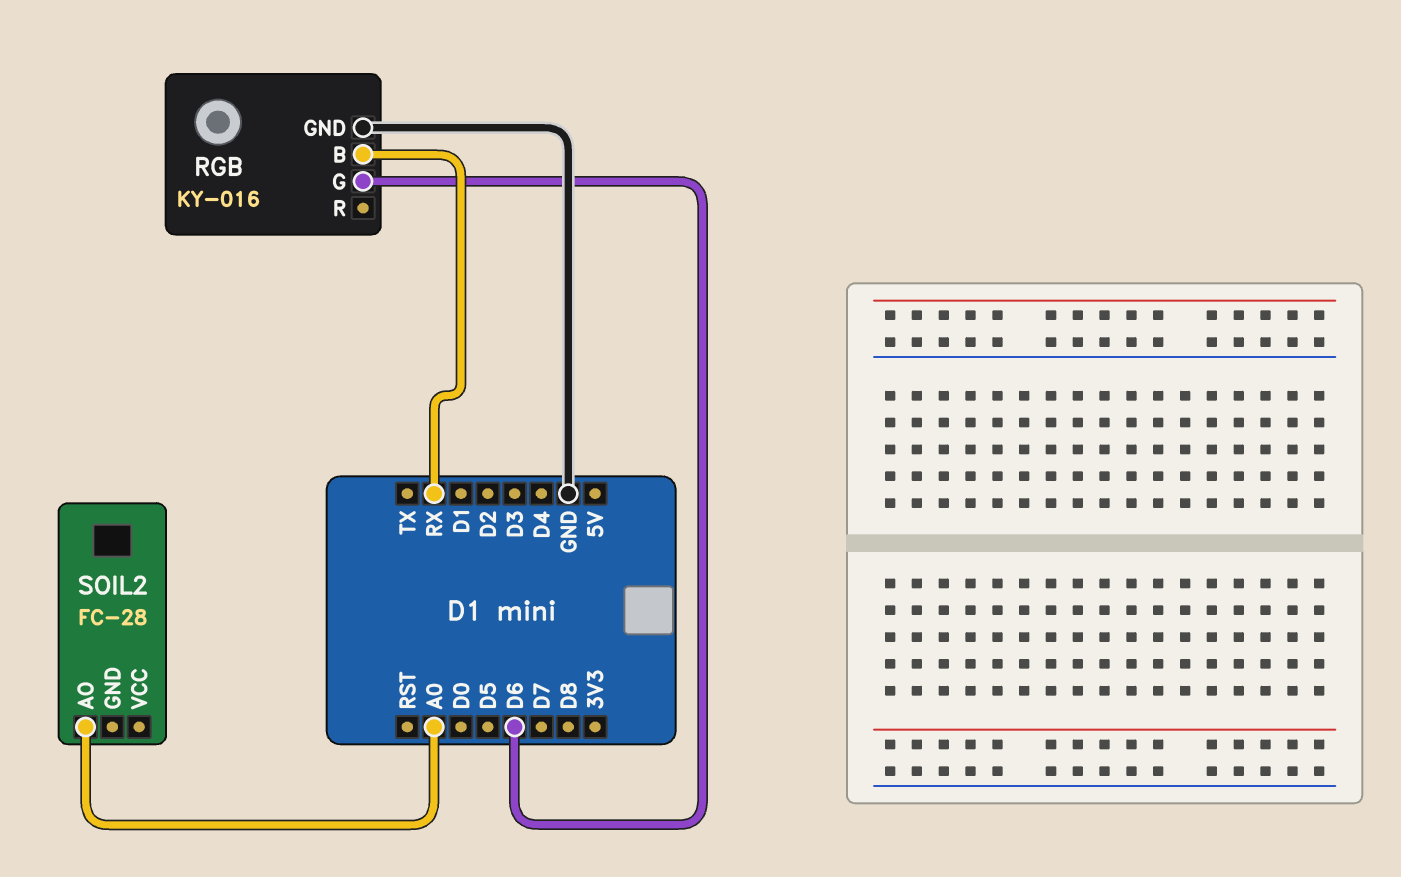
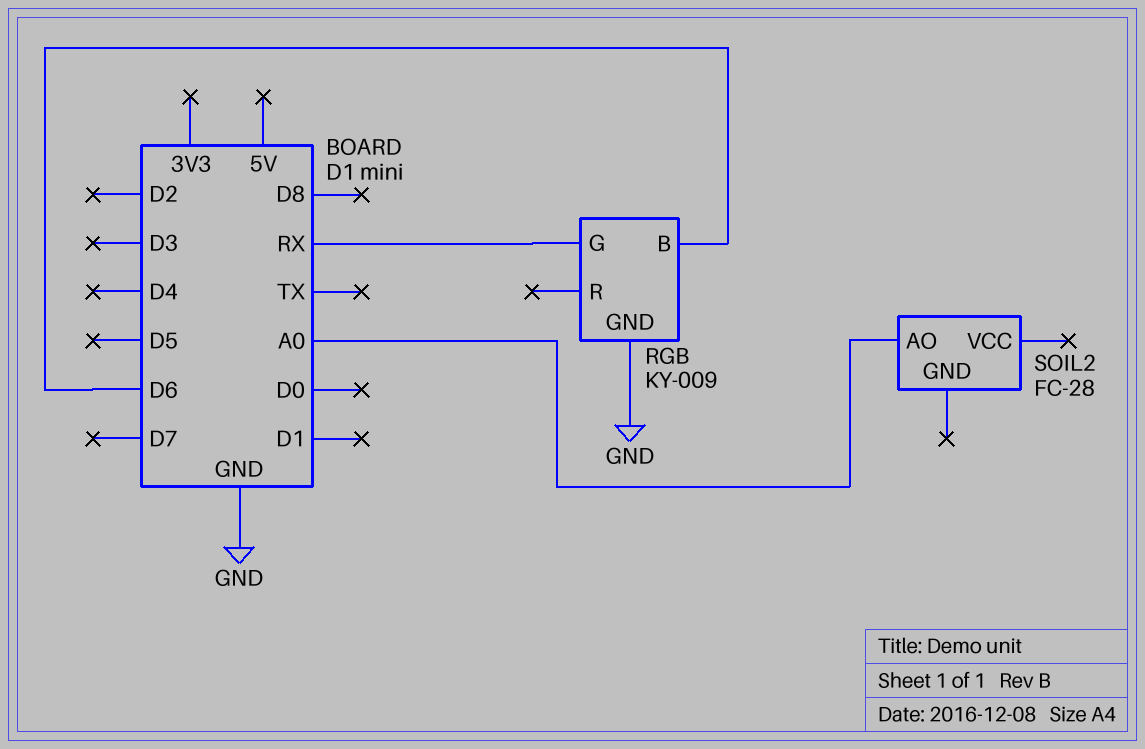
RGB: KY-016 -> KY-009
RGB pin B: RX -> D6
RGB pin G: D6 -> RX

